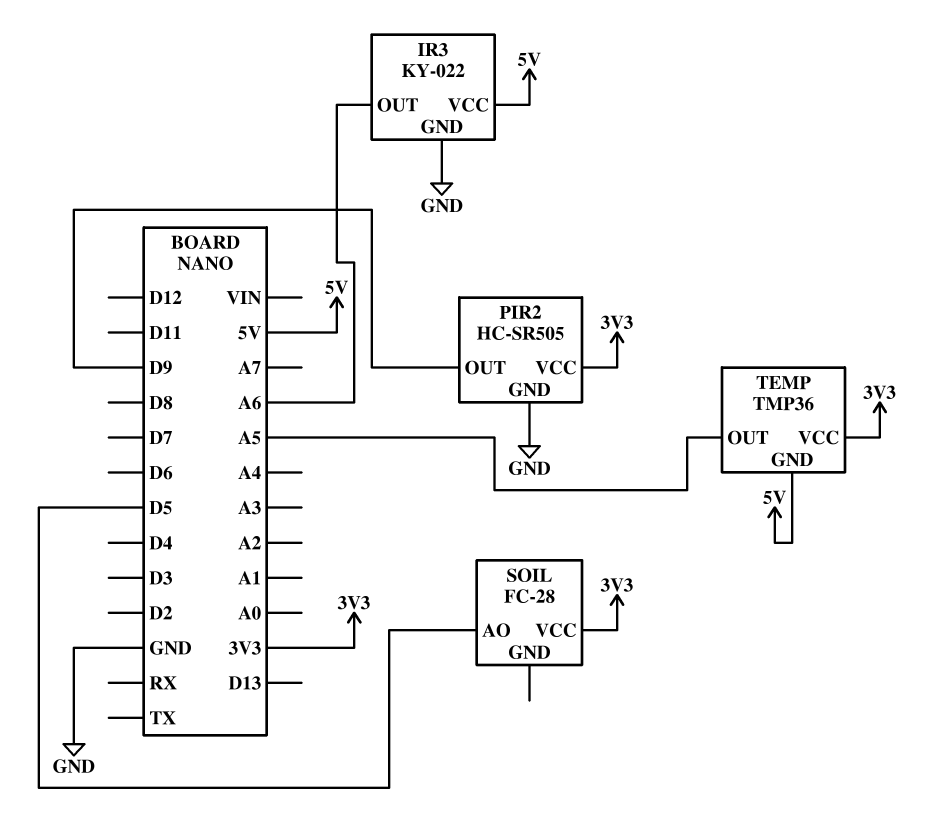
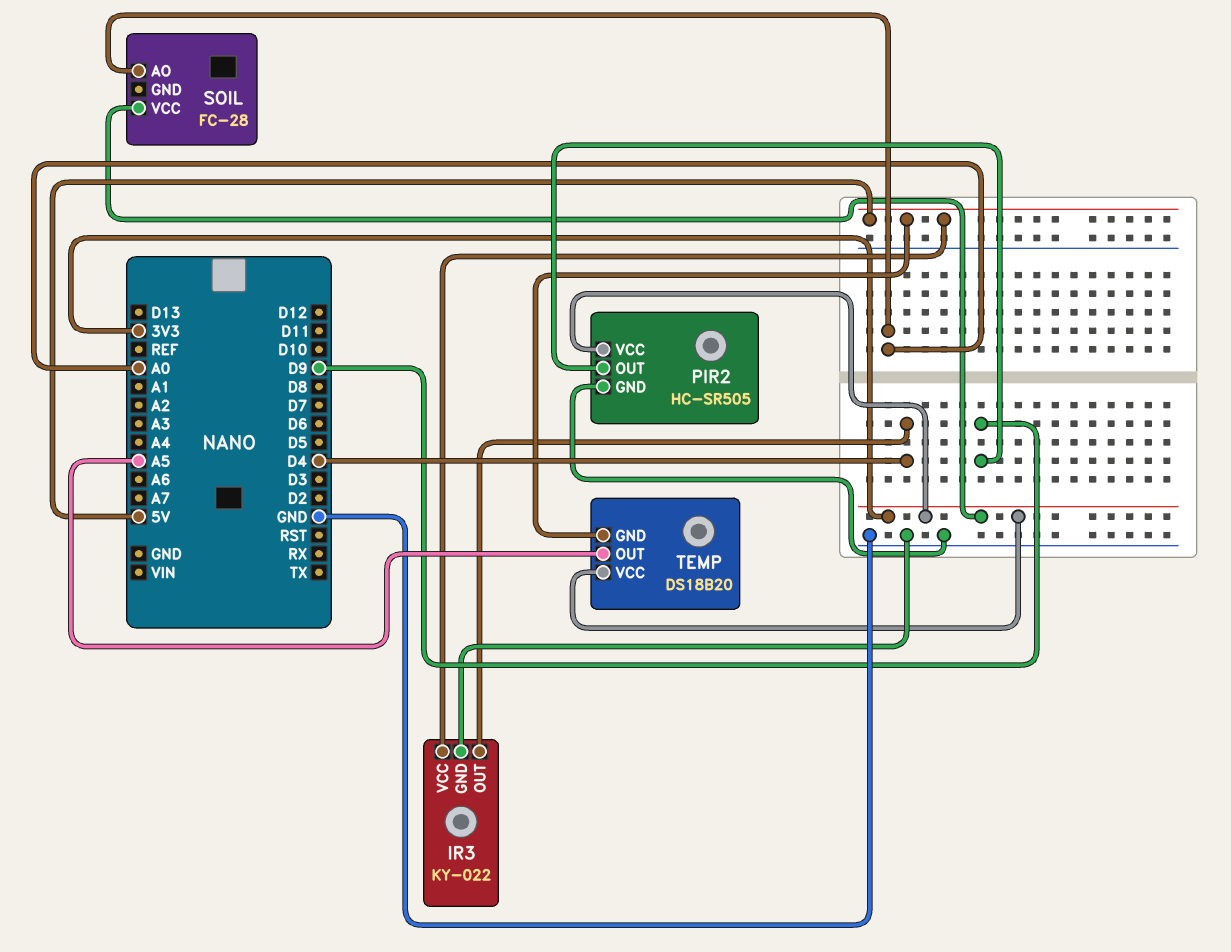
IR3 pin OUT: A6 -> D4
SOIL pin AO: D5 -> A0
TEMP: TMP36 -> DS18B20

